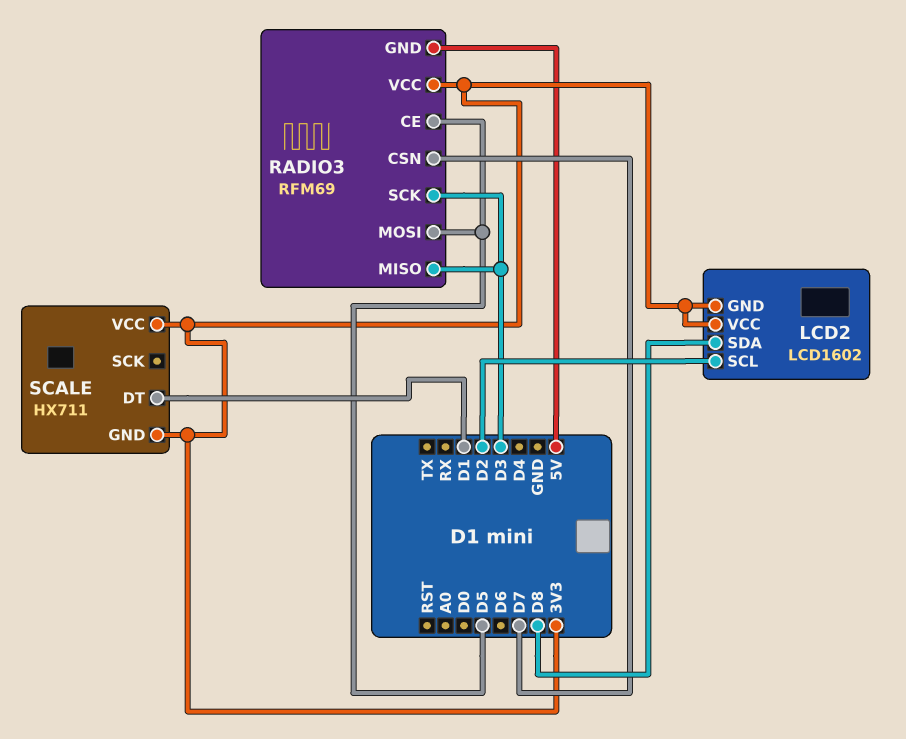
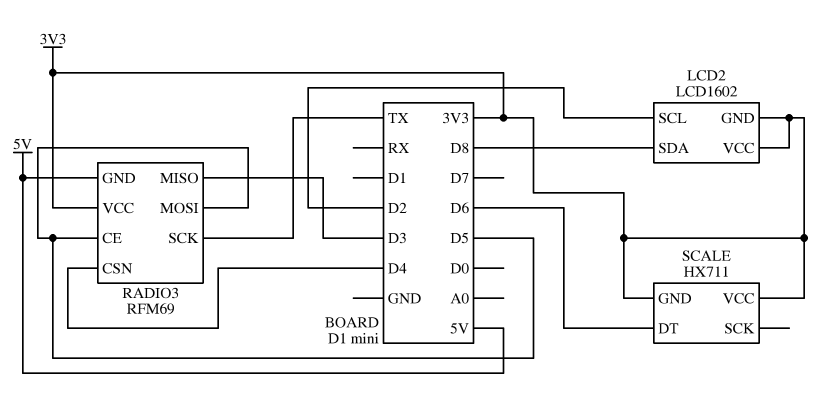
RADIO3 pin CSN: D7 -> D4
RADIO3 pin SCK: D3 -> TX
SCALE pin DT: D1 -> D6

